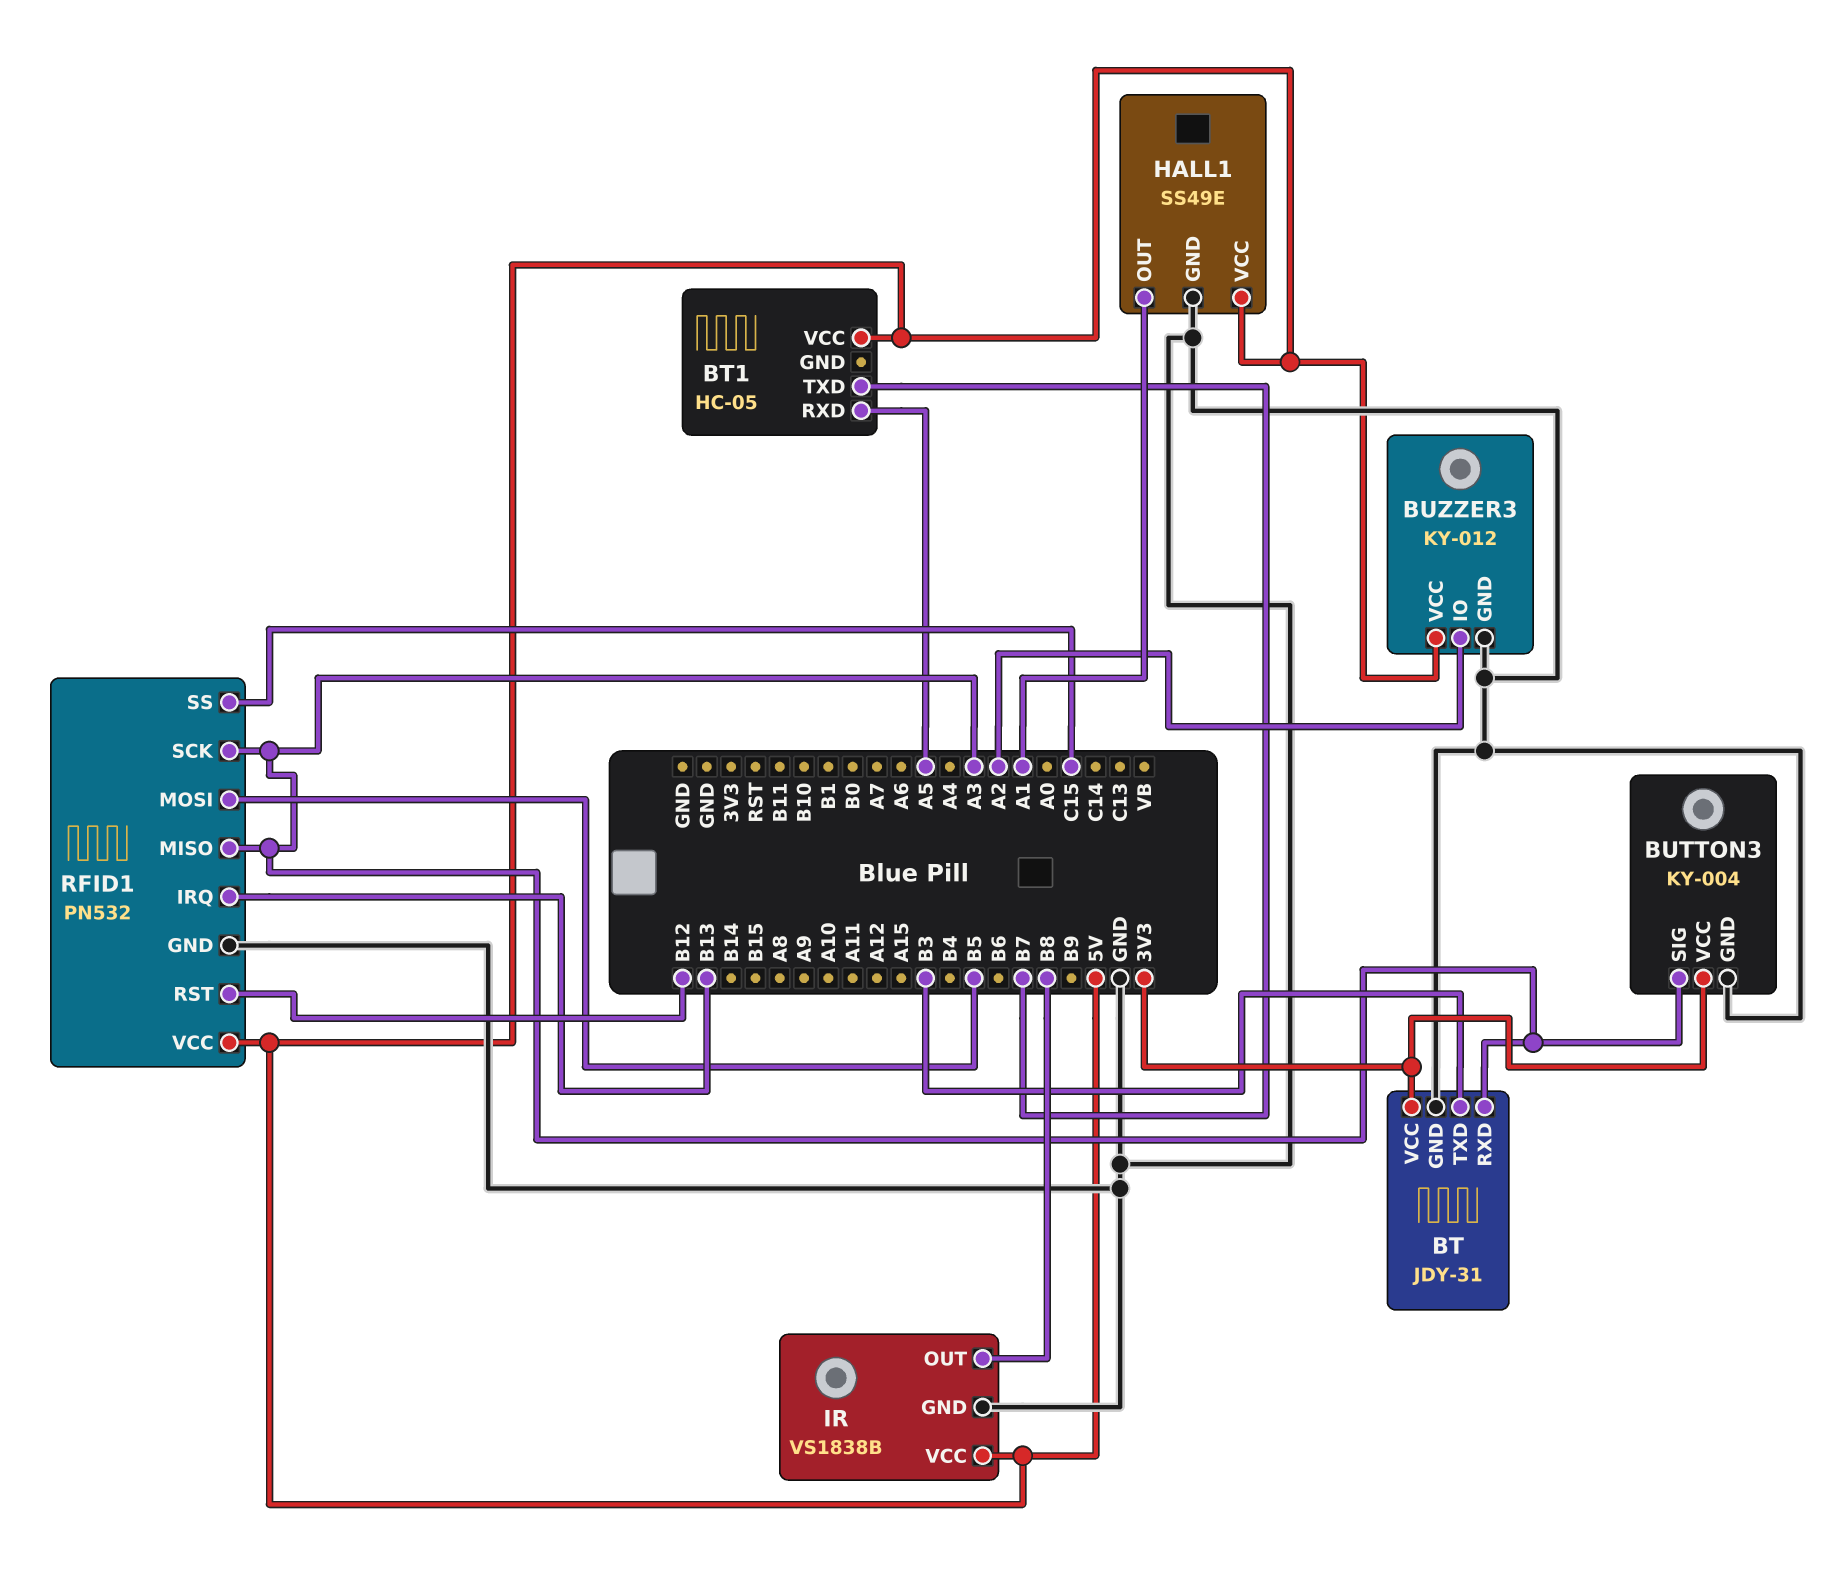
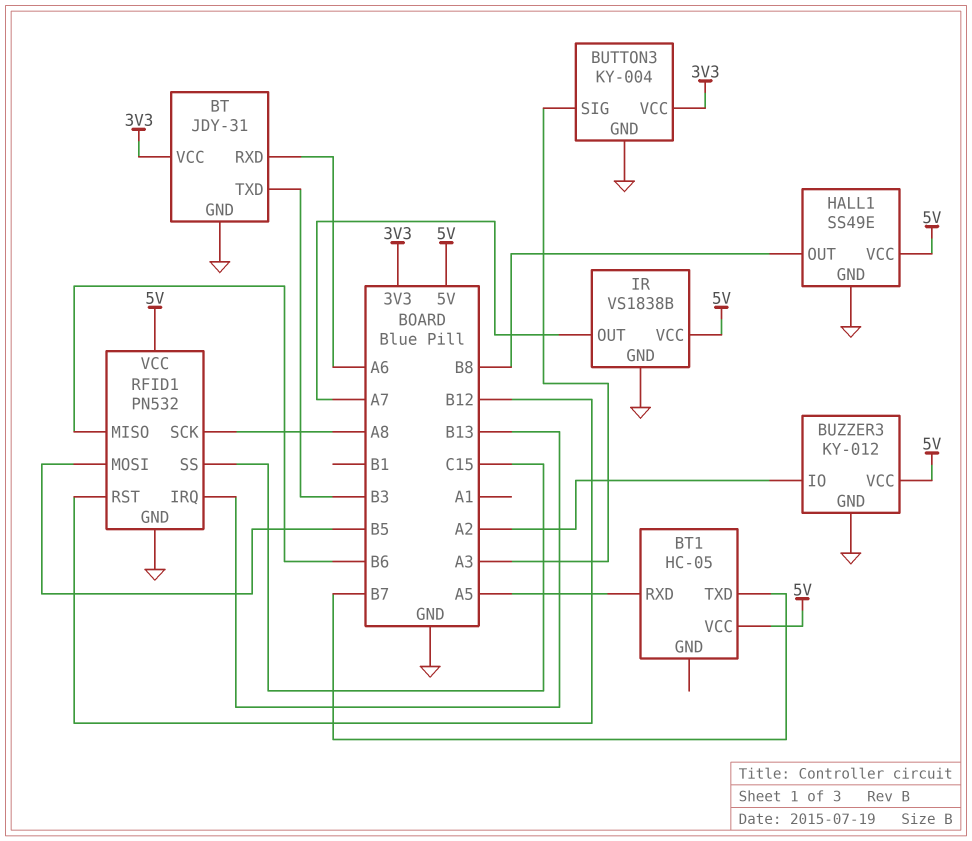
BT pin RXD: A3 -> A6
HALL1 pin OUT: A1 -> B8
IR pin OUT: B8 -> A7
RFID1 pin MISO: A3 -> B6
RFID1 pin SCK: A3 -> A8

